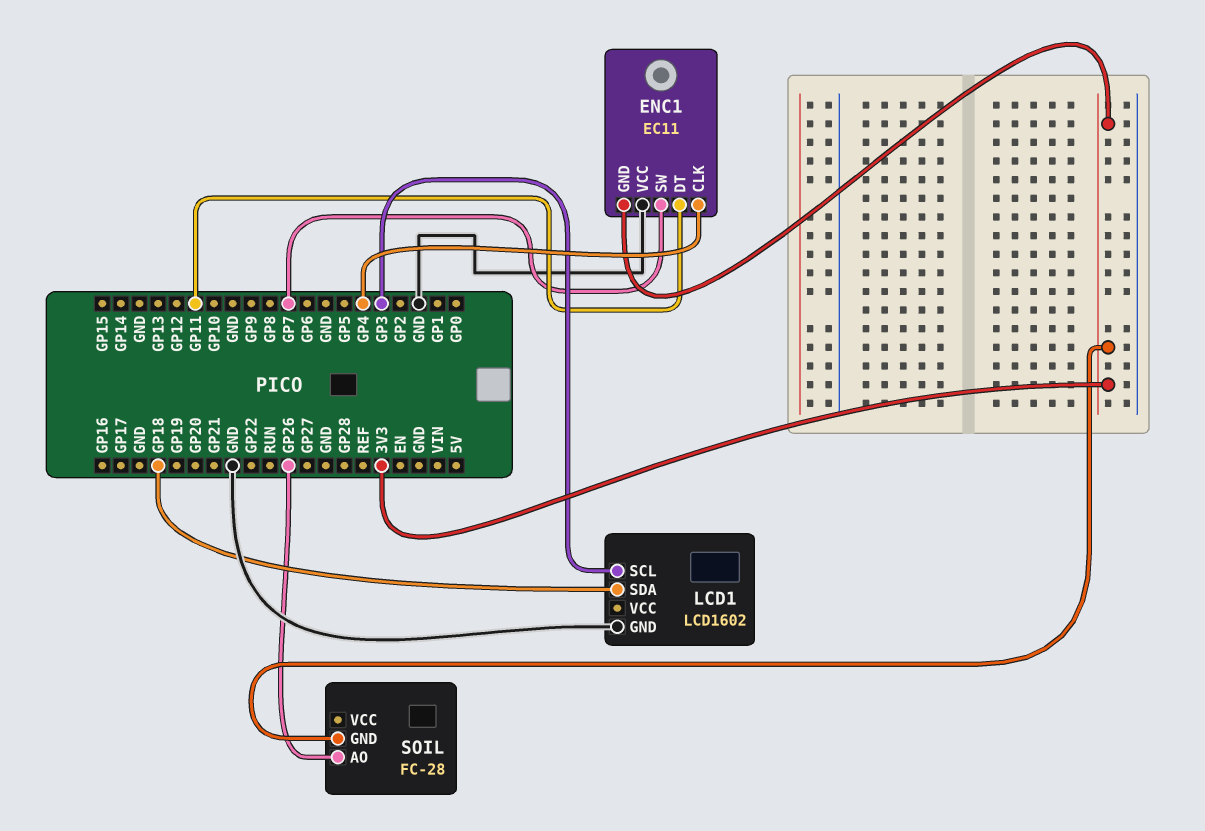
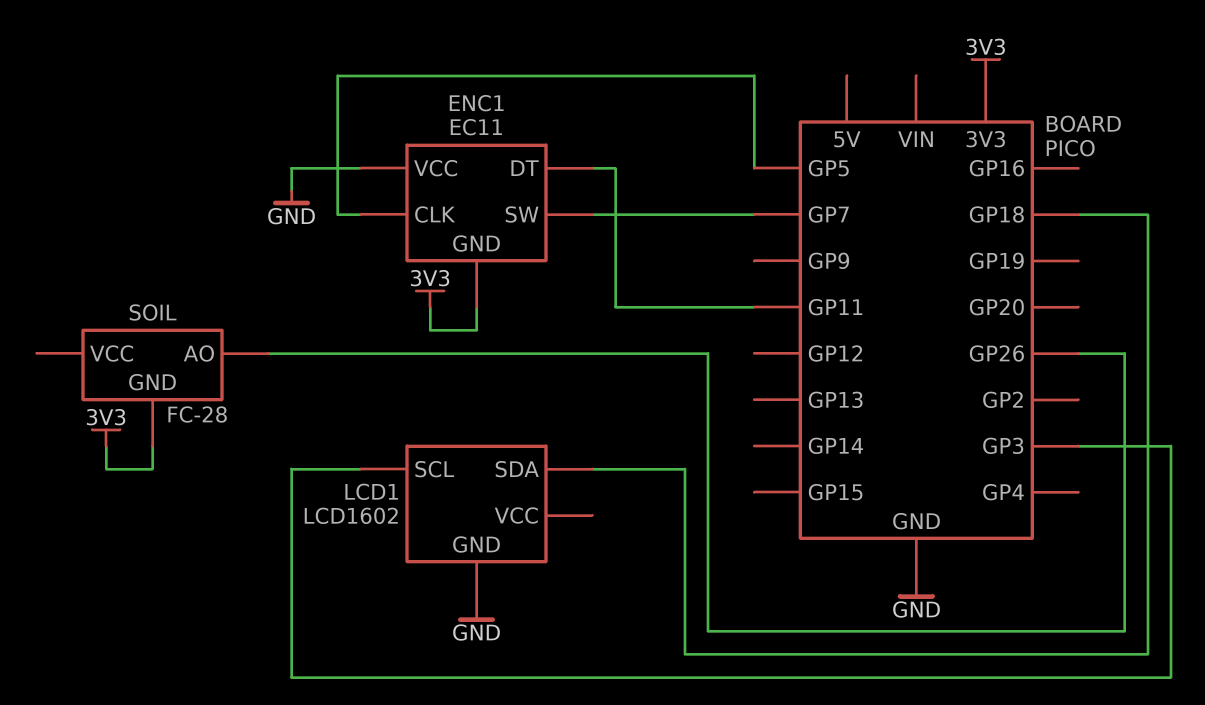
ENC1 pin CLK: GP4 -> GP5

